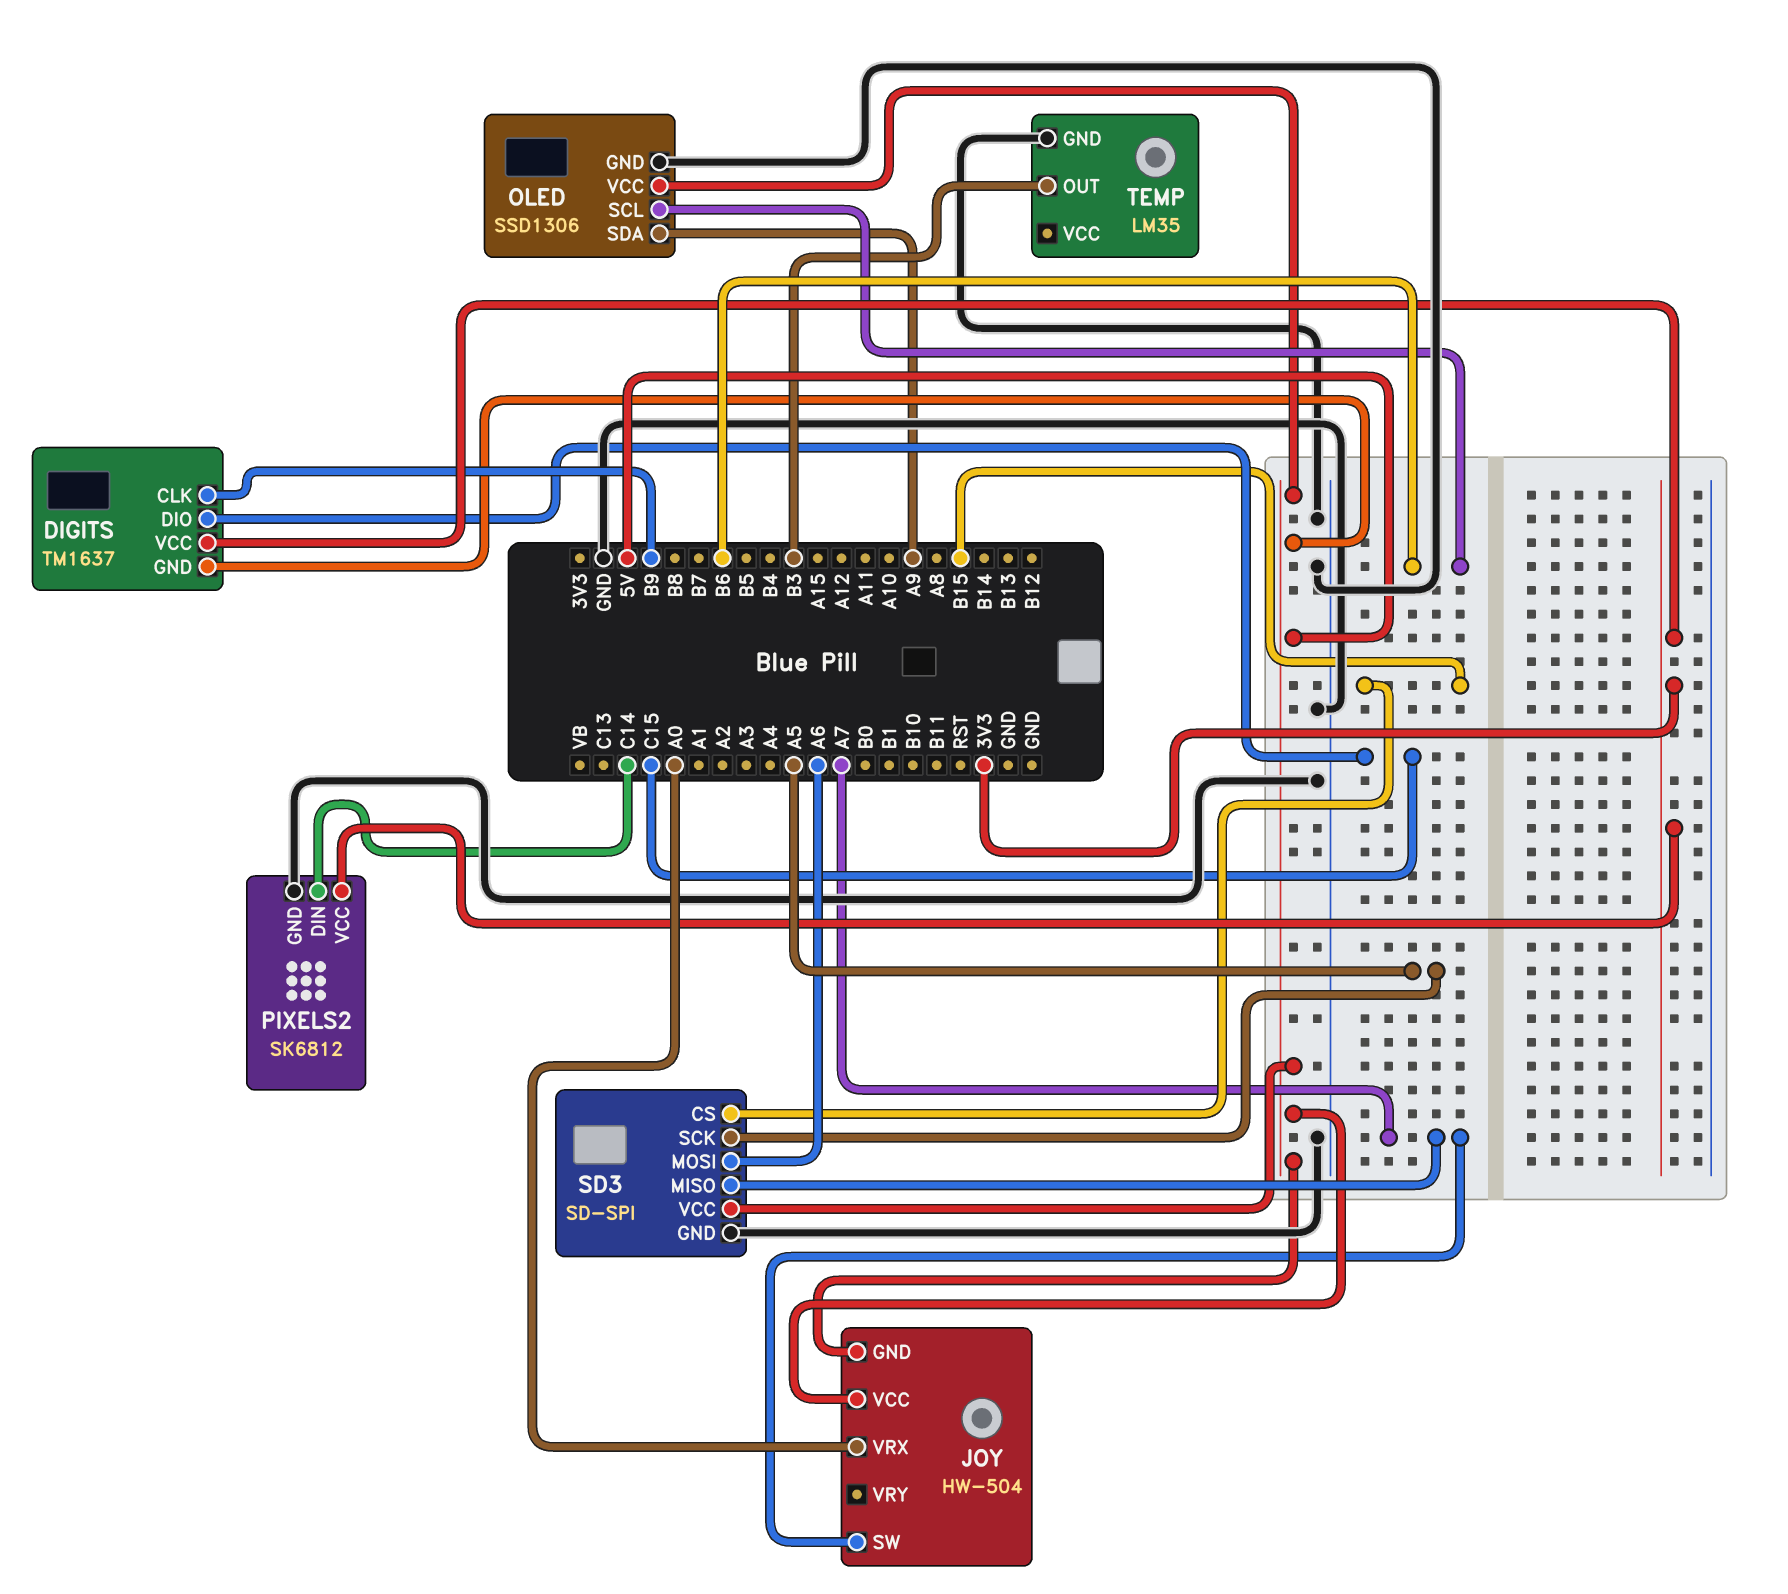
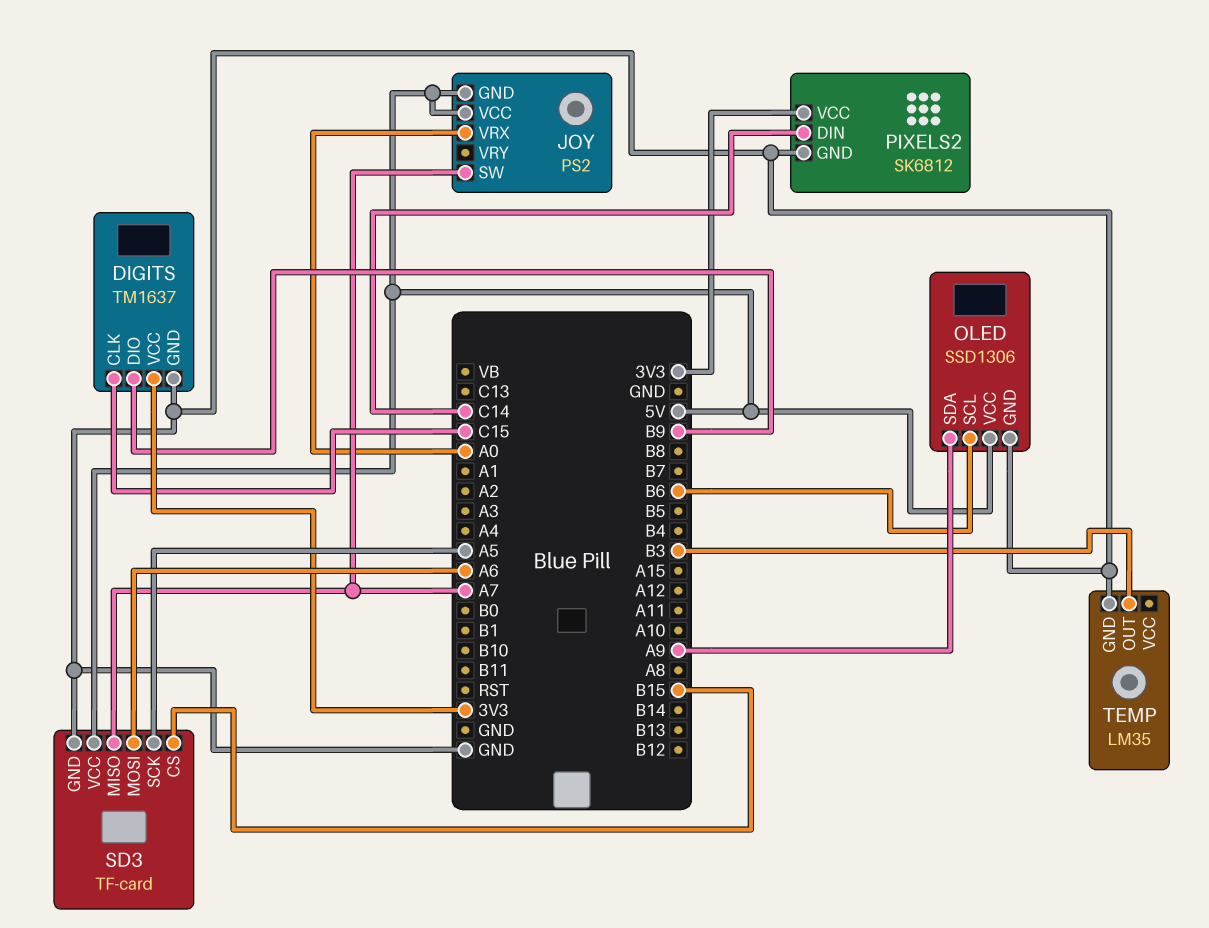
DIGITS pin CLK: B9 -> C15
DIGITS pin DIO: C15 -> B9
DIGITS pin GND: 5V -> GND
JOY: HW-504 -> PS2
SD3: SD-SPI -> TF-card

